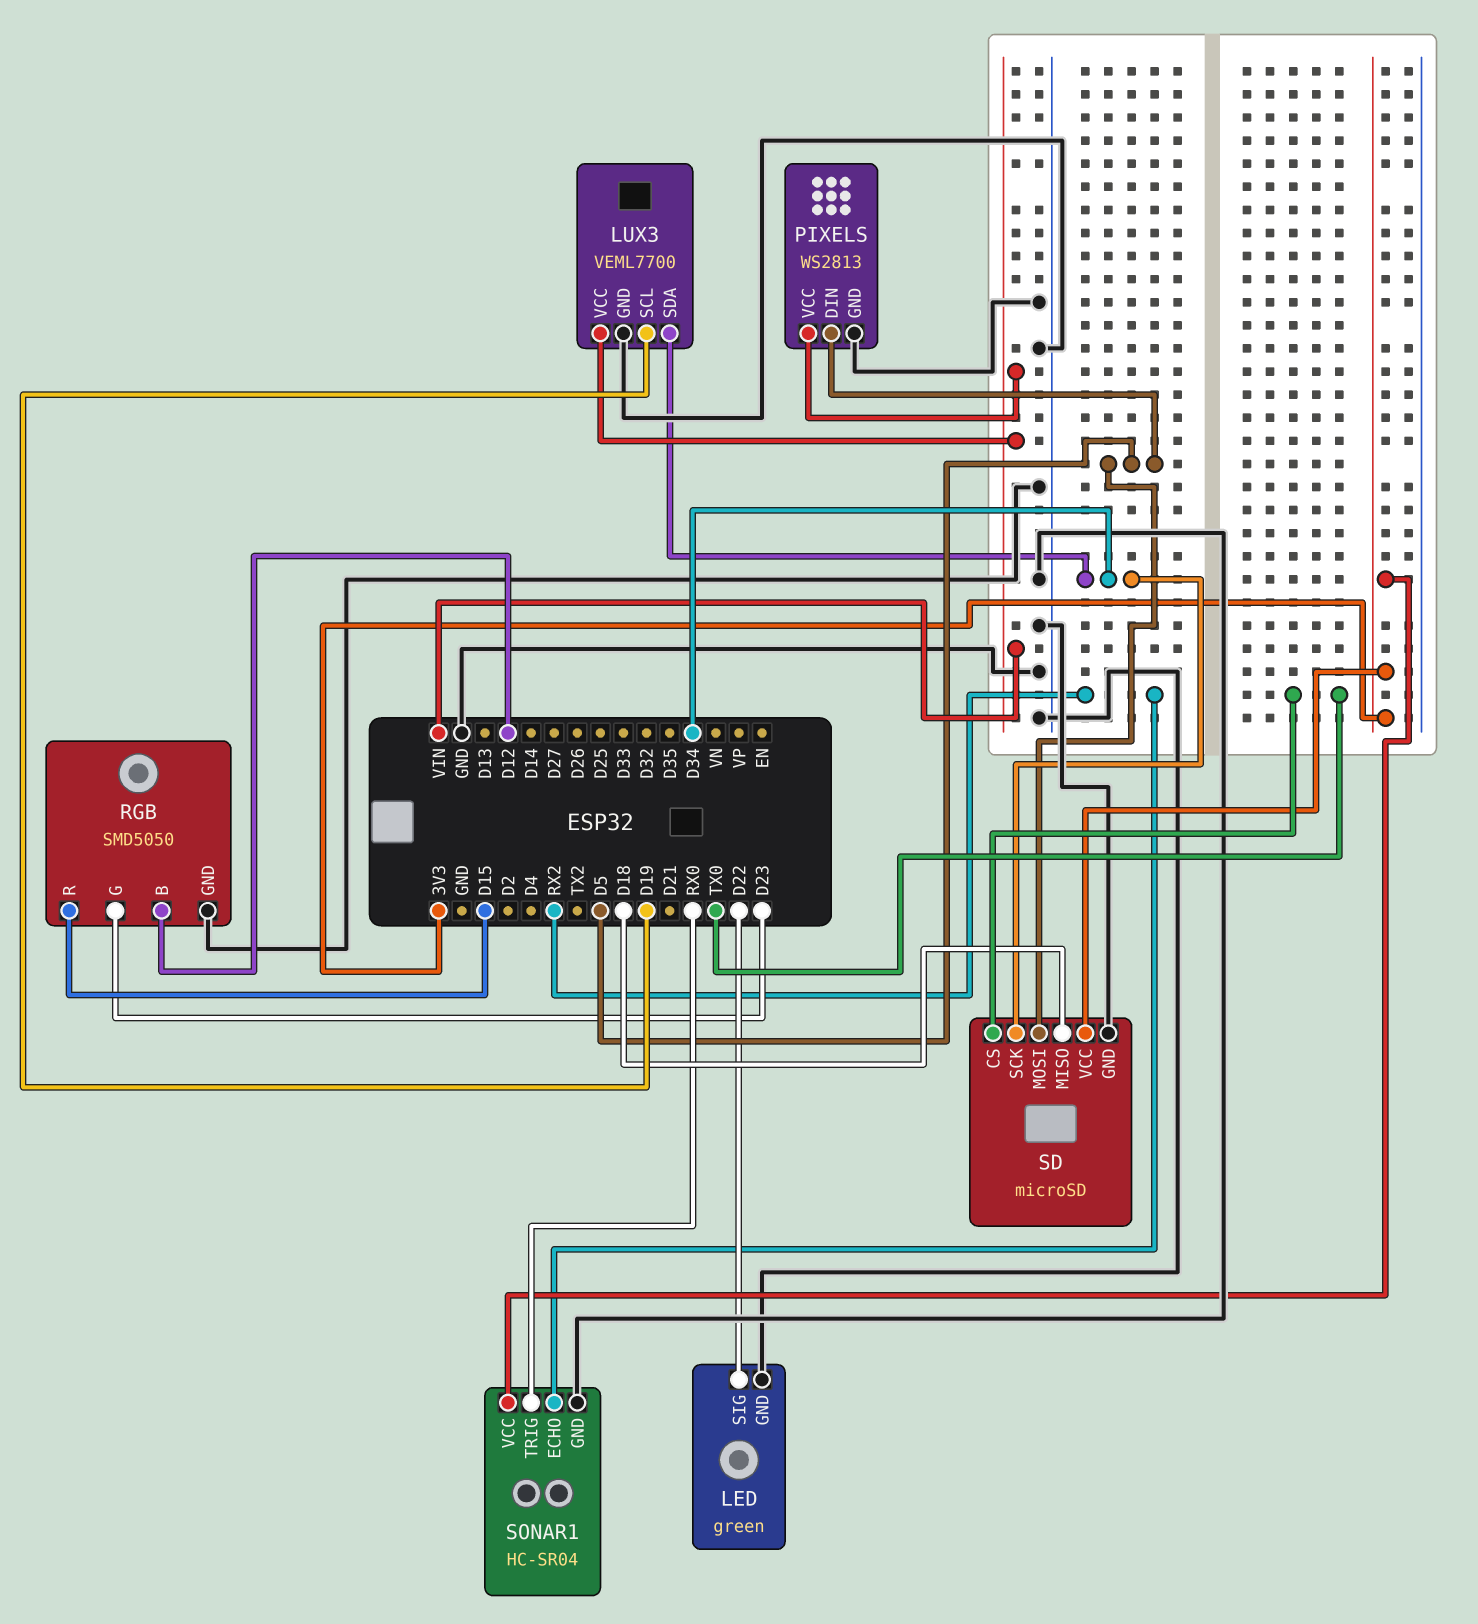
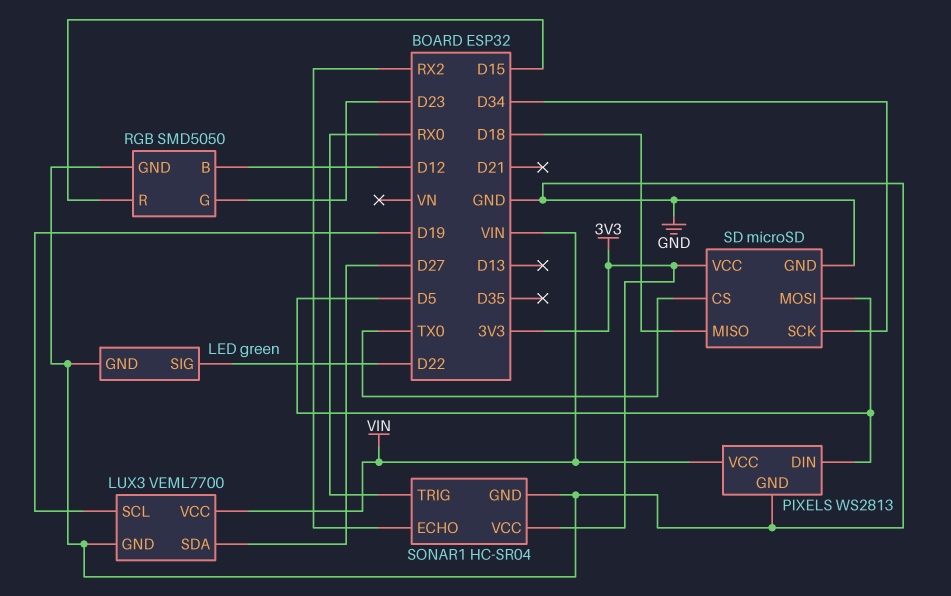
LUX3 pin SDA: D34 -> D27

